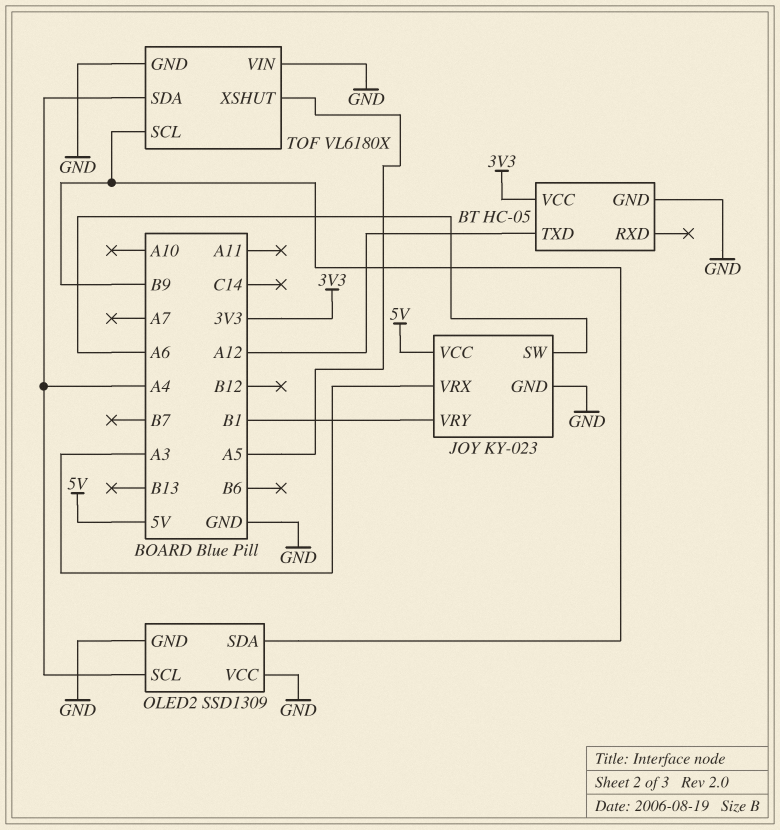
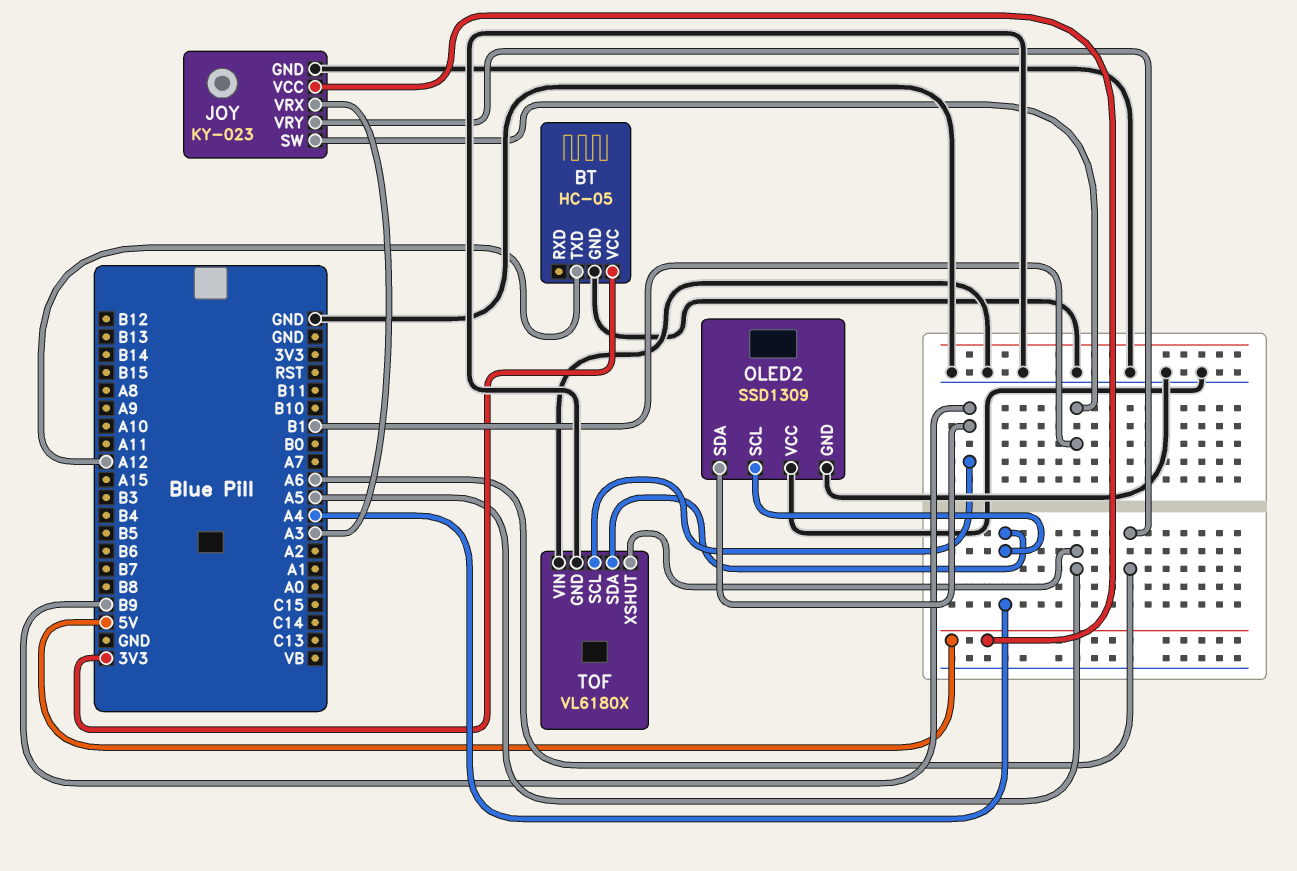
JOY pin SW: A6 -> B1
JOY pin VRY: B1 -> A6

